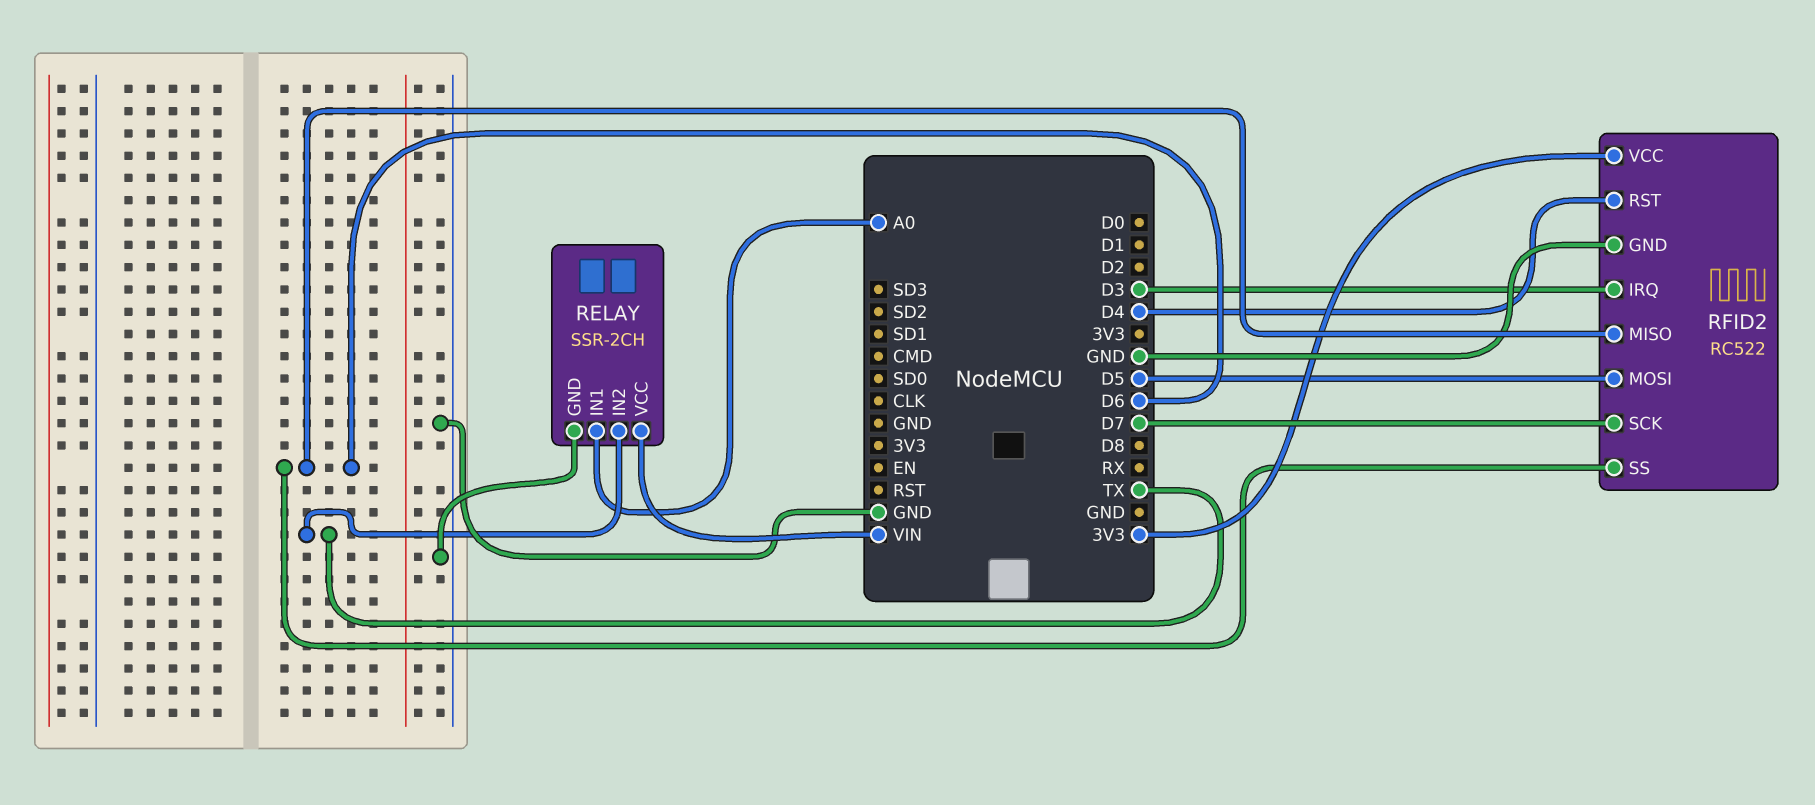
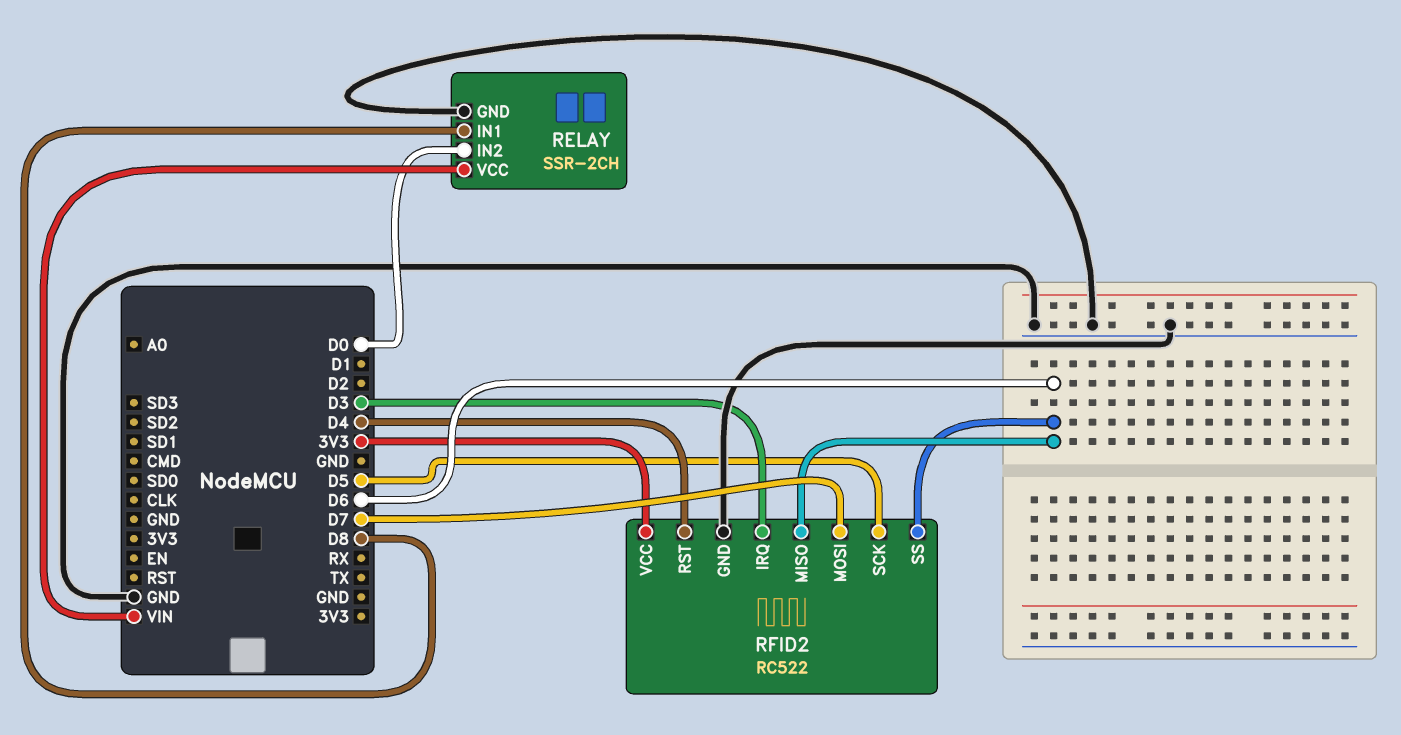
RELAY pin IN1: A0 -> D8
RELAY pin IN2: TX -> D0
RFID2 pin MOSI: D5 -> D7
RFID2 pin SCK: D7 -> D5

